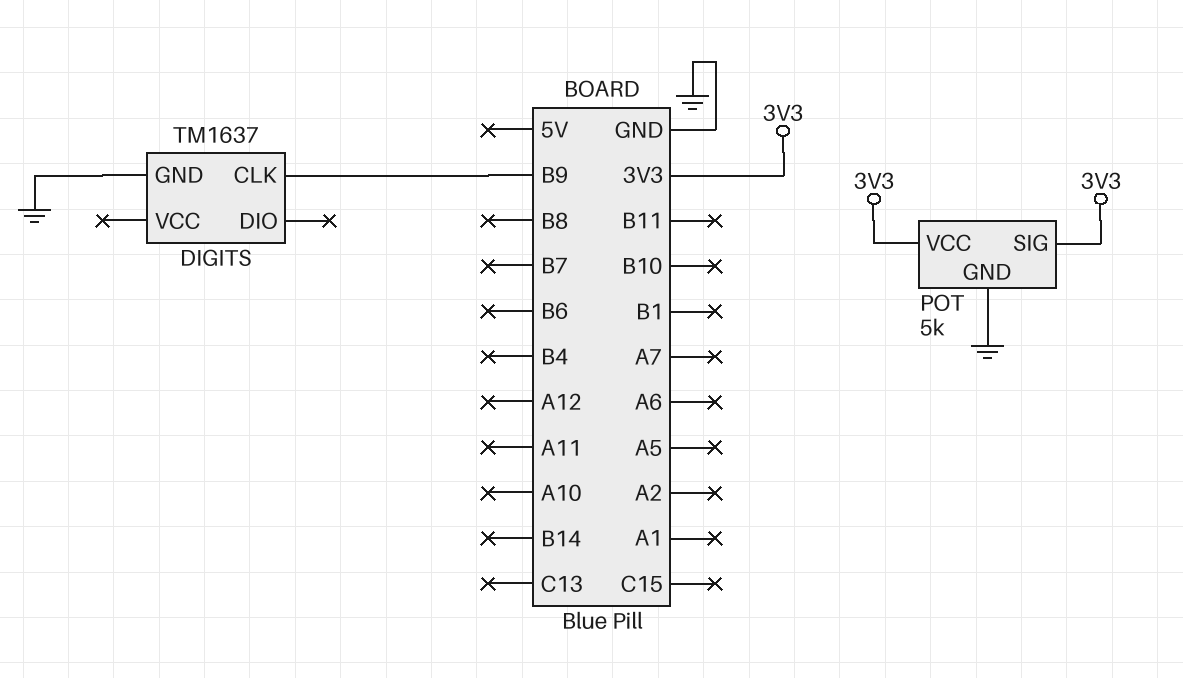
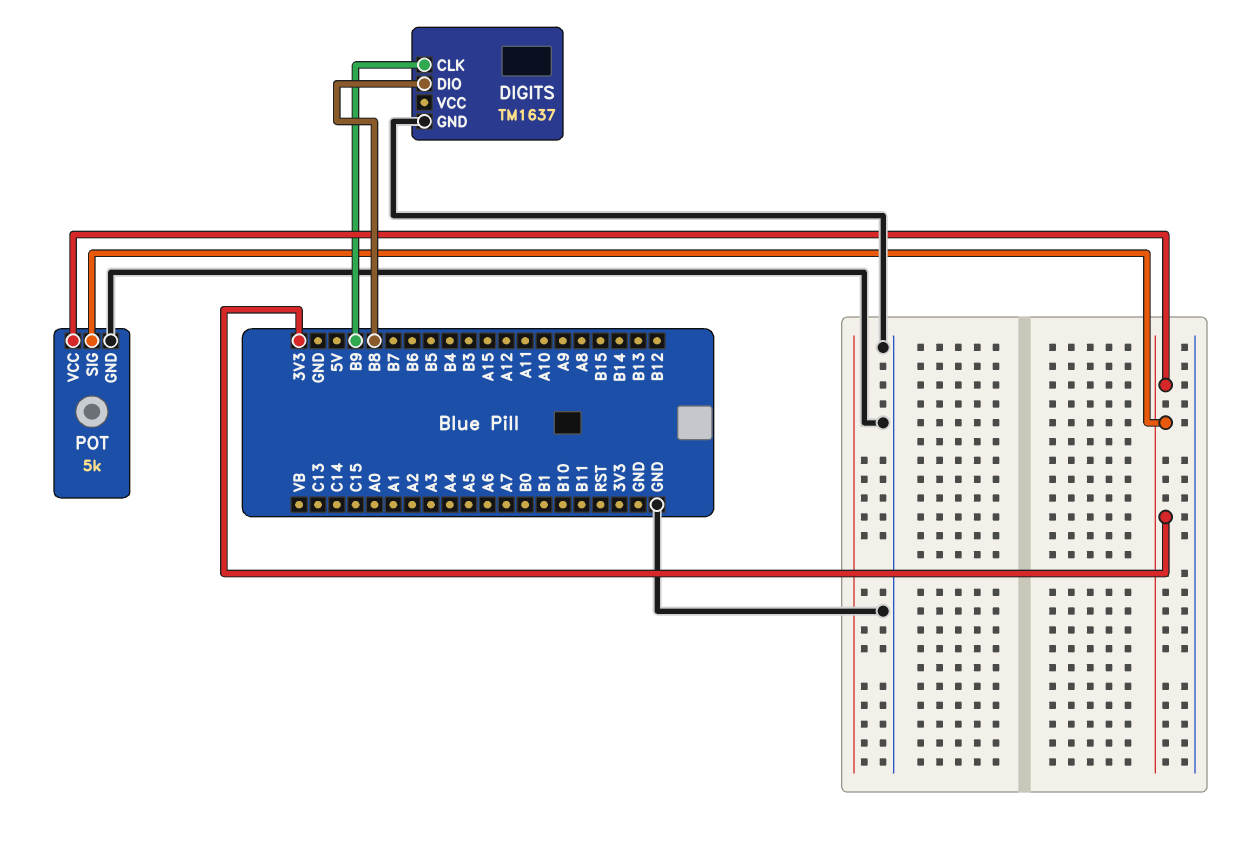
DIGITS pin DIO: none -> B8

